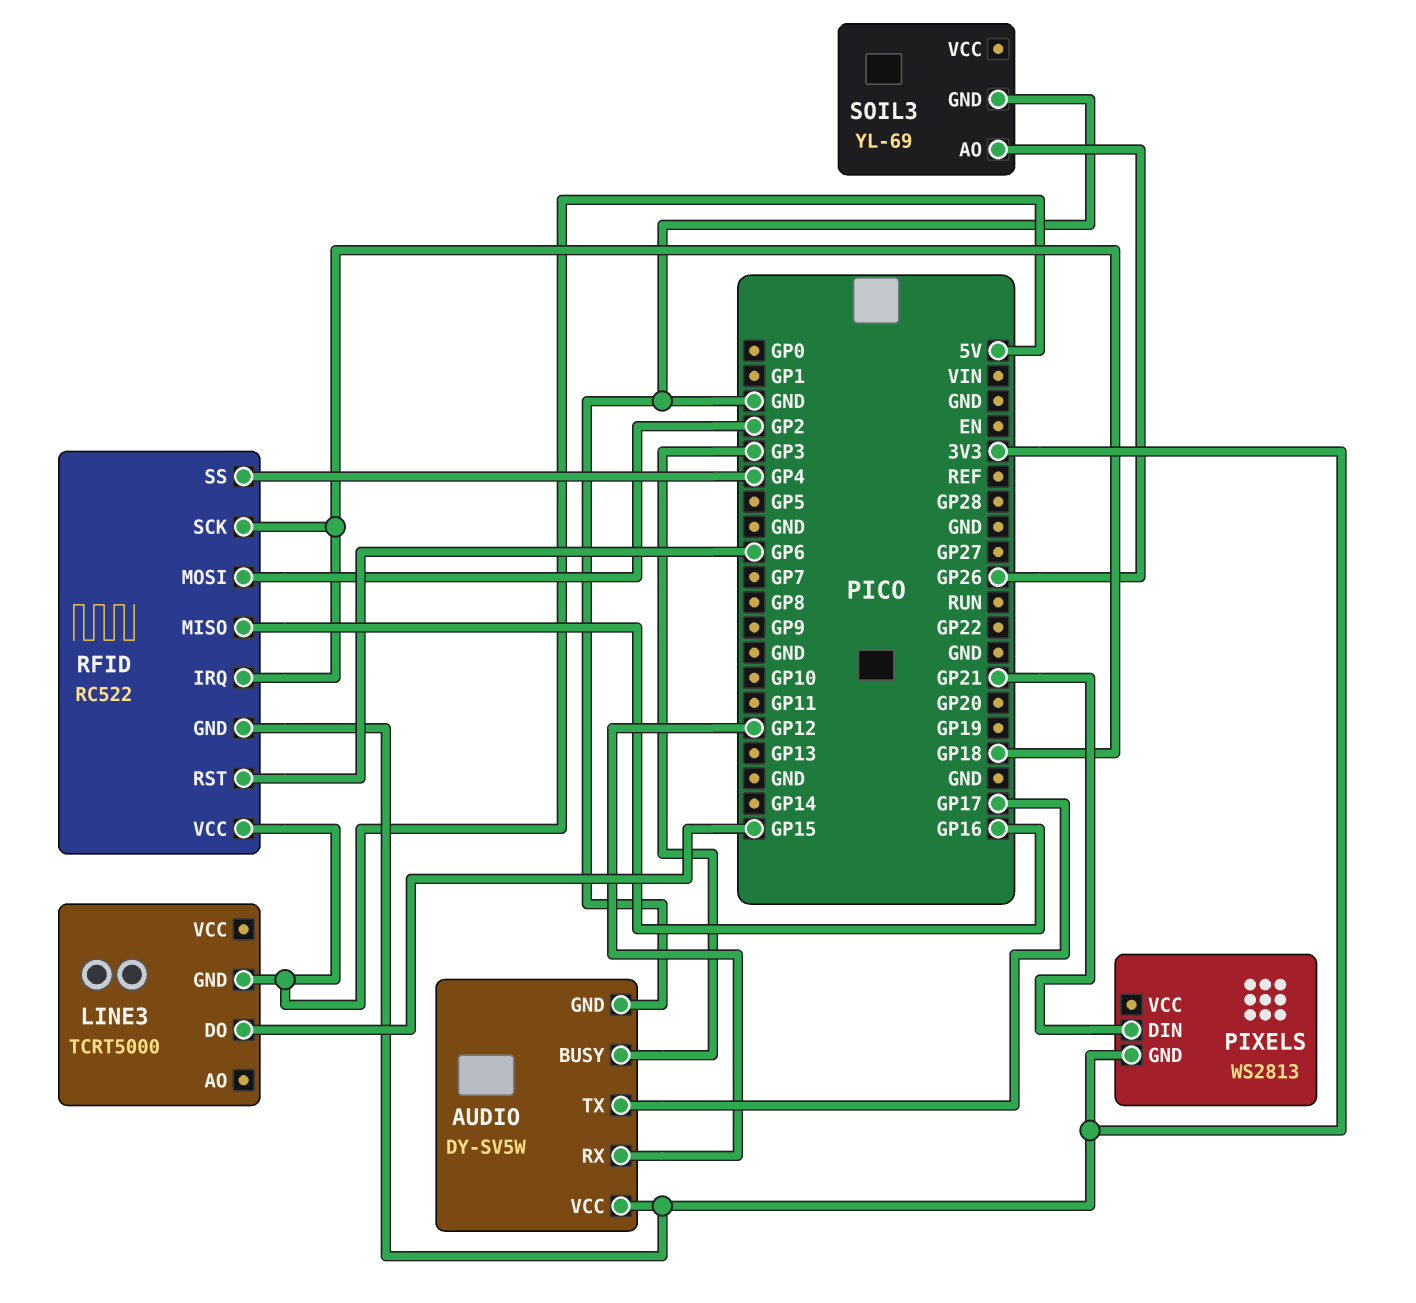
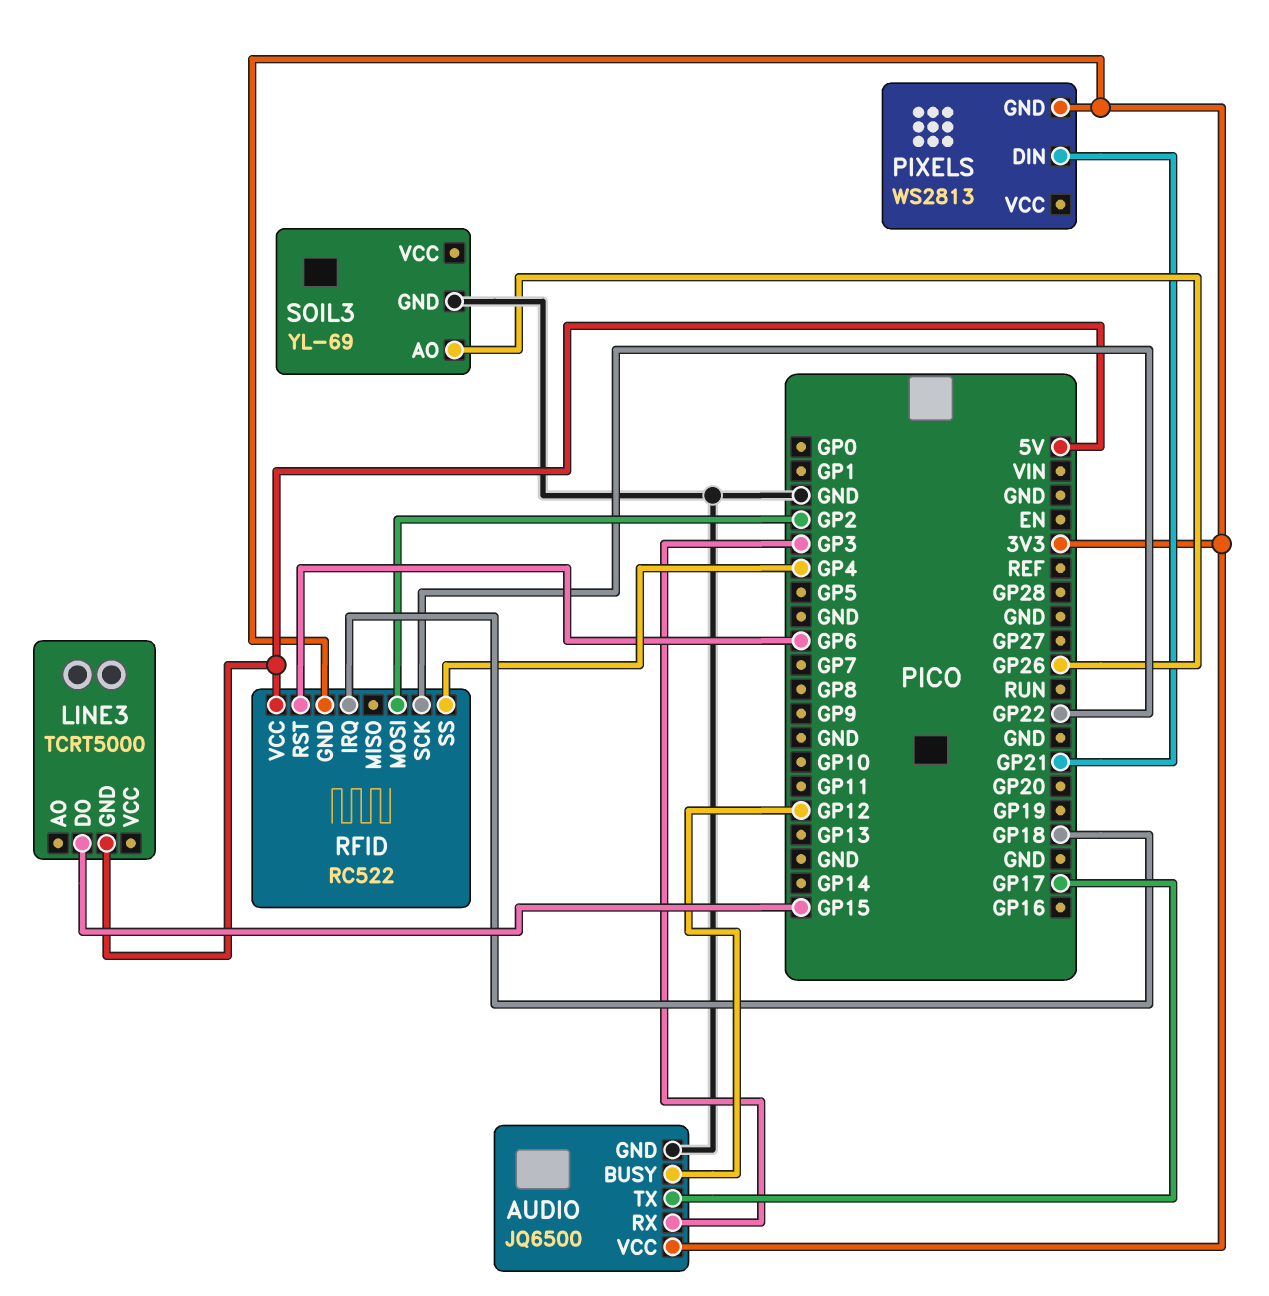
AUDIO: DY-SV5W -> JQ6500
AUDIO pin BUSY: GP3 -> GP12
AUDIO pin RX: GP12 -> GP3
RFID pin MISO: GP16 -> none
RFID pin SCK: GP18 -> GP22

